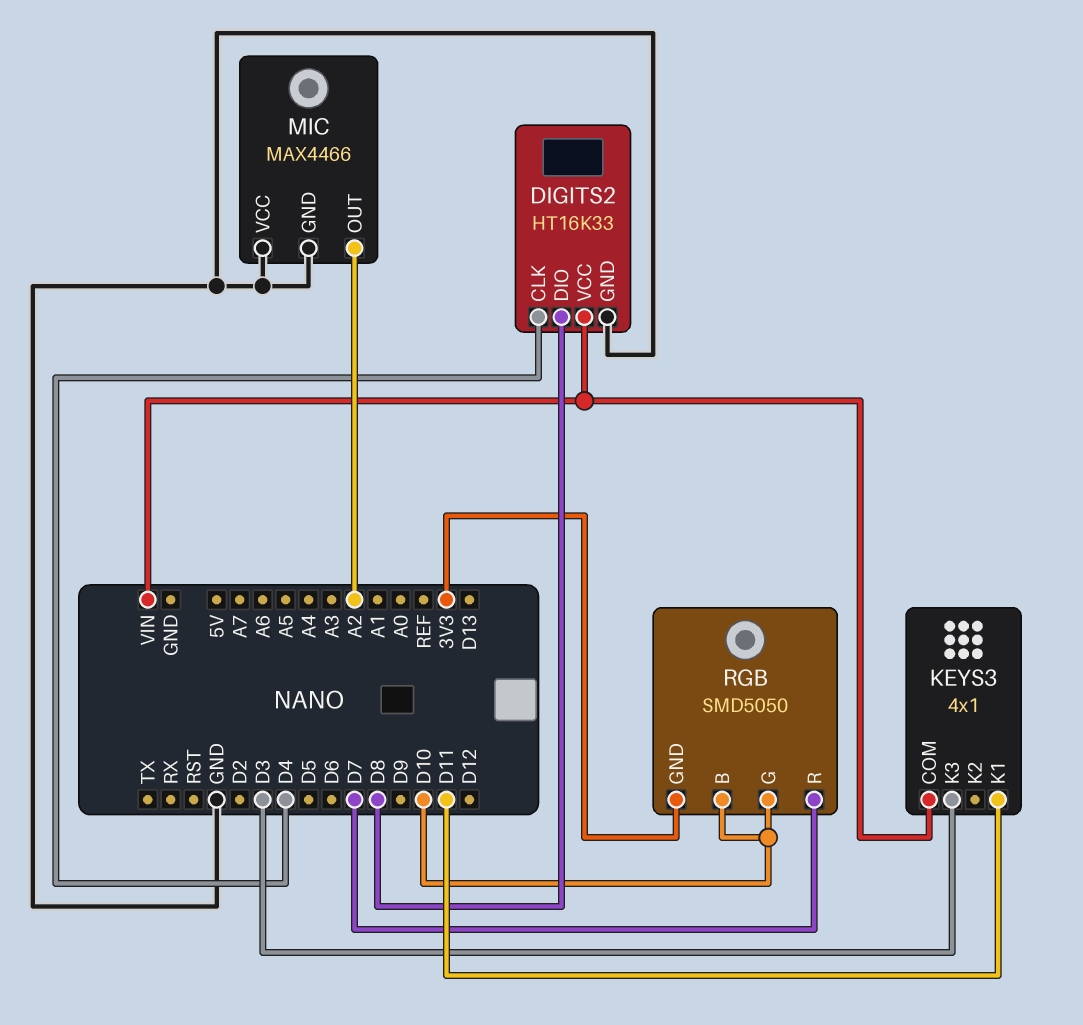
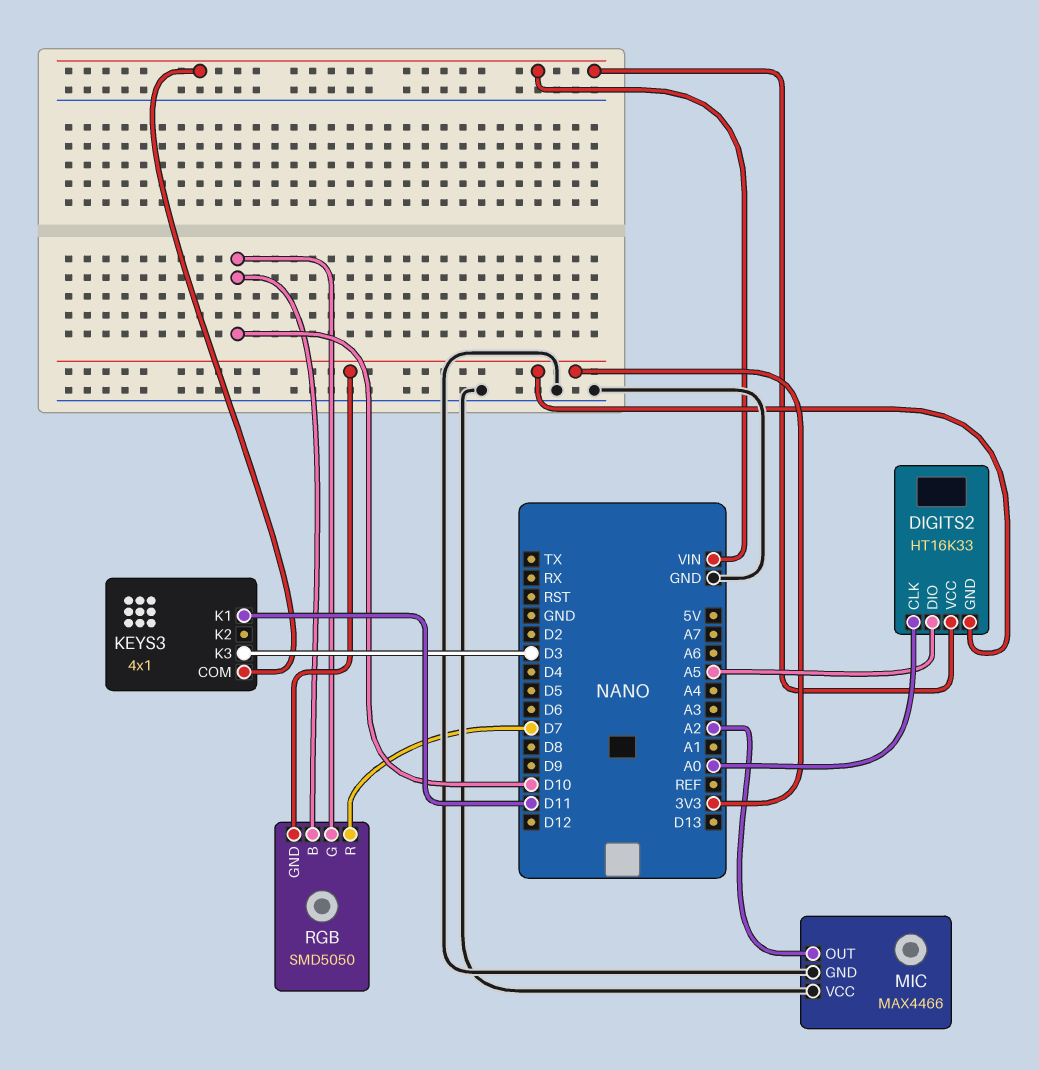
DIGITS2 pin CLK: D4 -> A0
DIGITS2 pin DIO: D8 -> A5
DIGITS2 pin GND: GND -> 3V3

